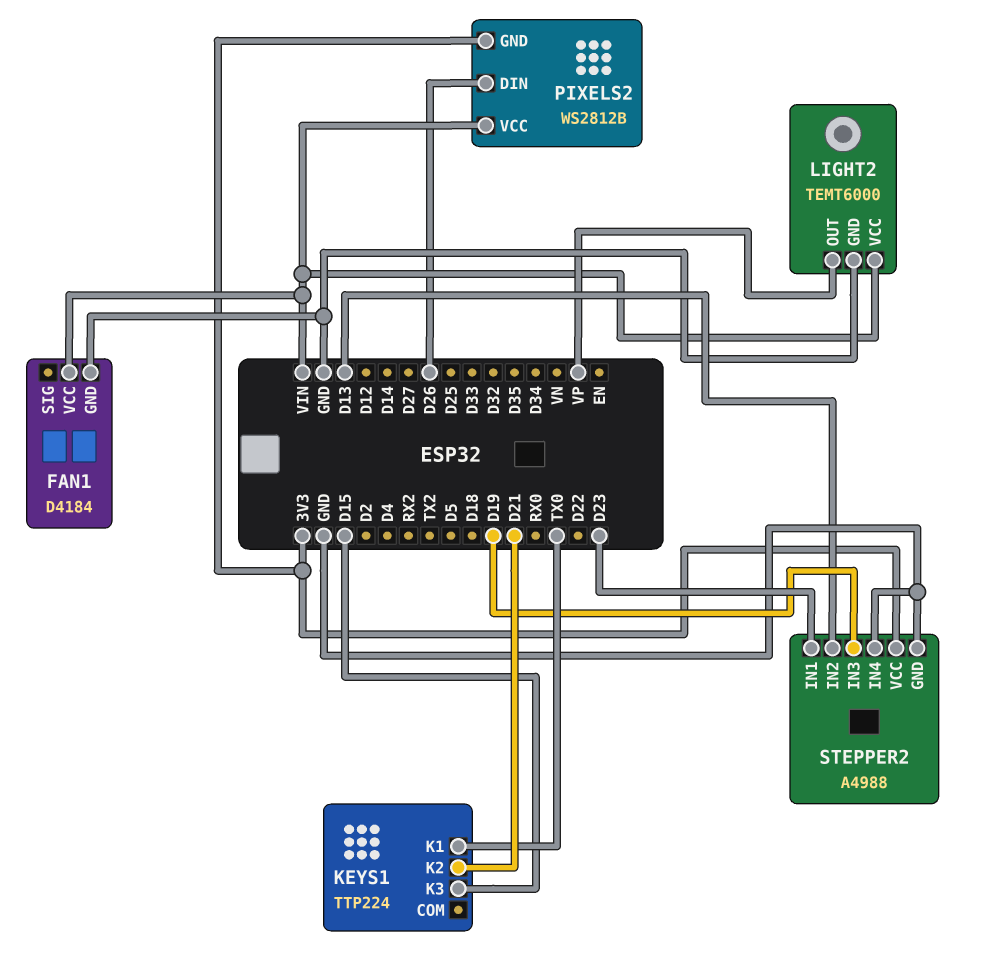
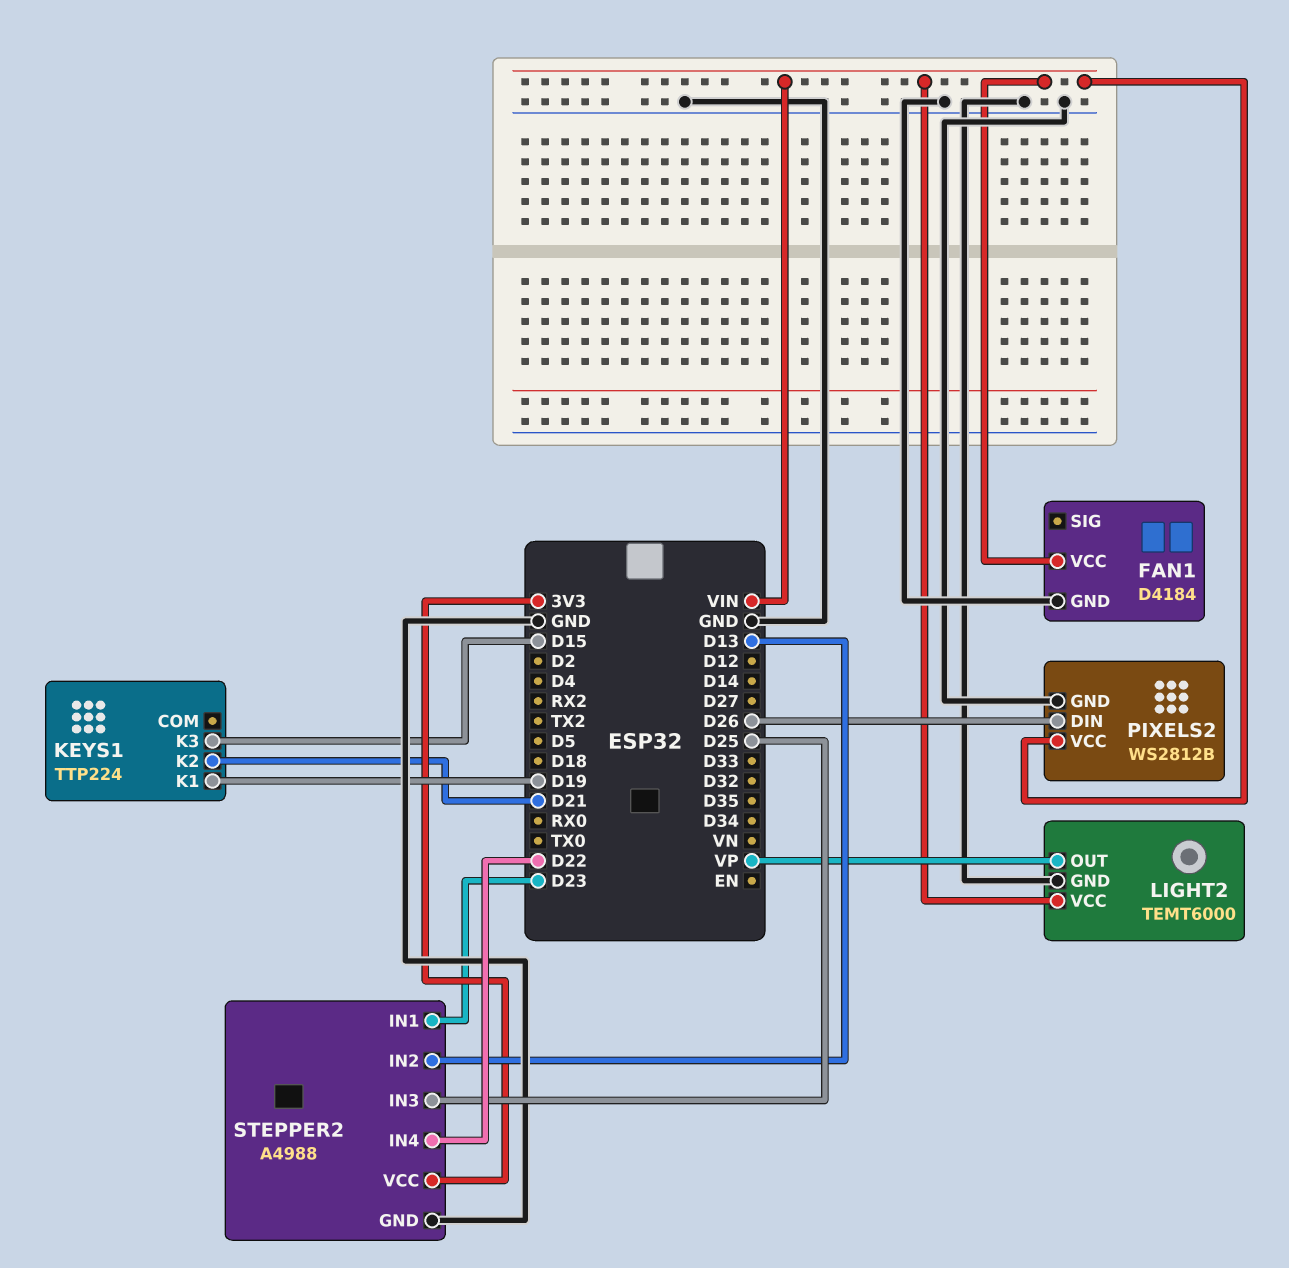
KEYS1 pin K1: TX0 -> D19
PIXELS2 pin GND: 3V3 -> GND
STEPPER2 pin IN3: D19 -> D25
STEPPER2 pin IN4: GND -> D22

